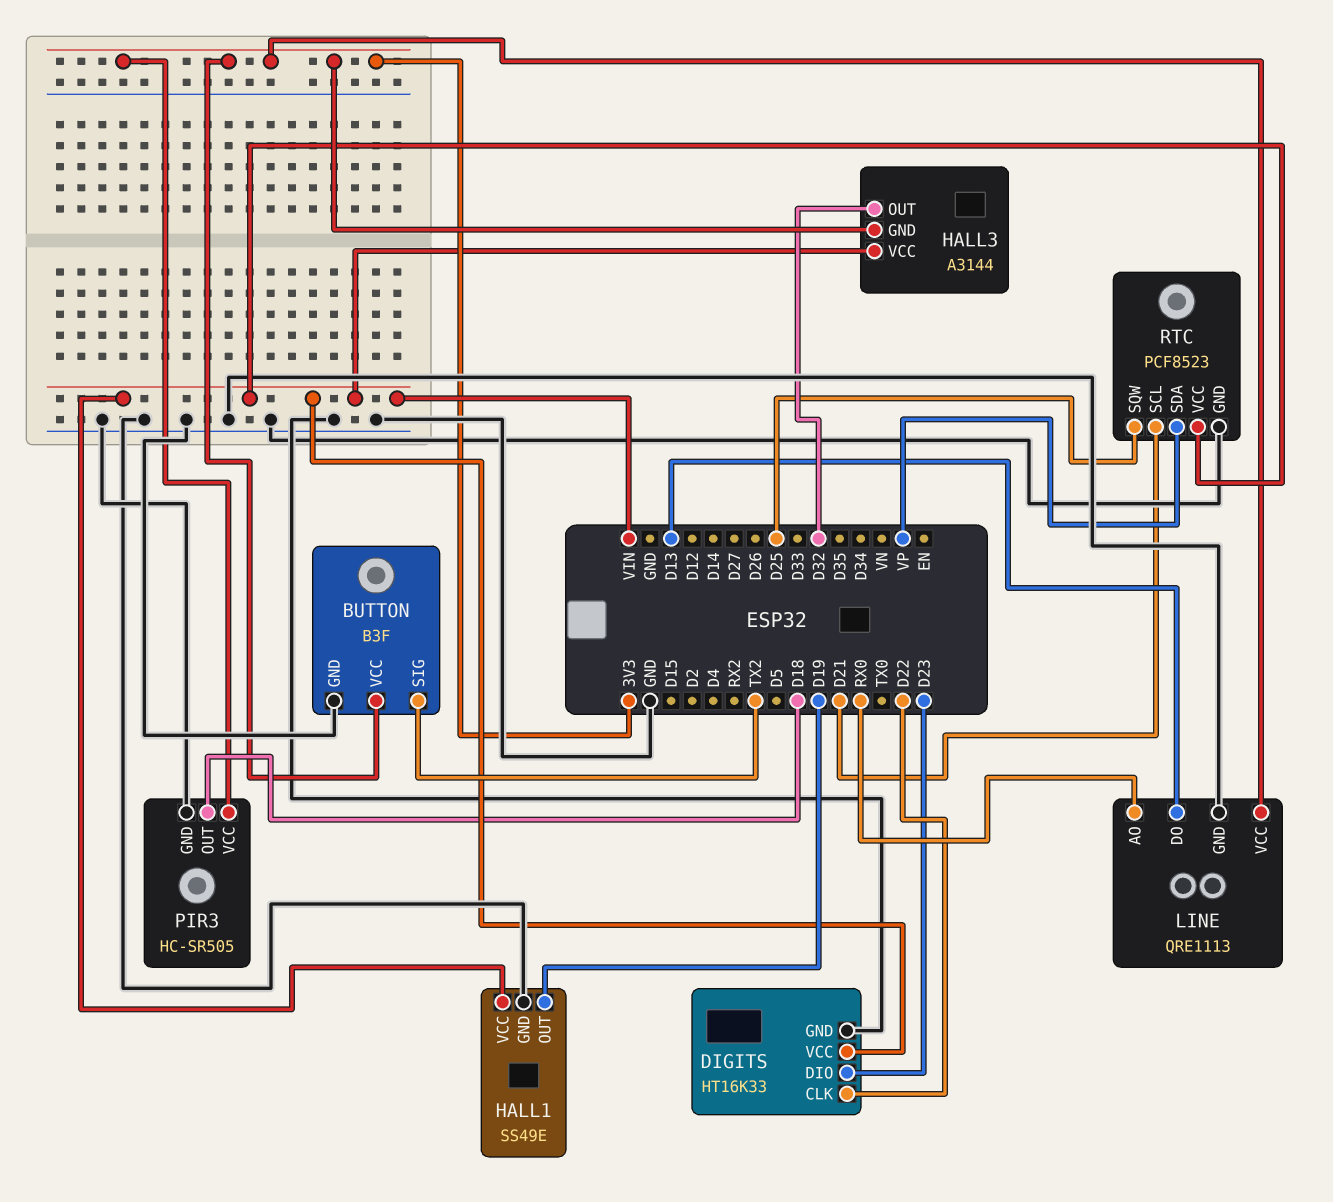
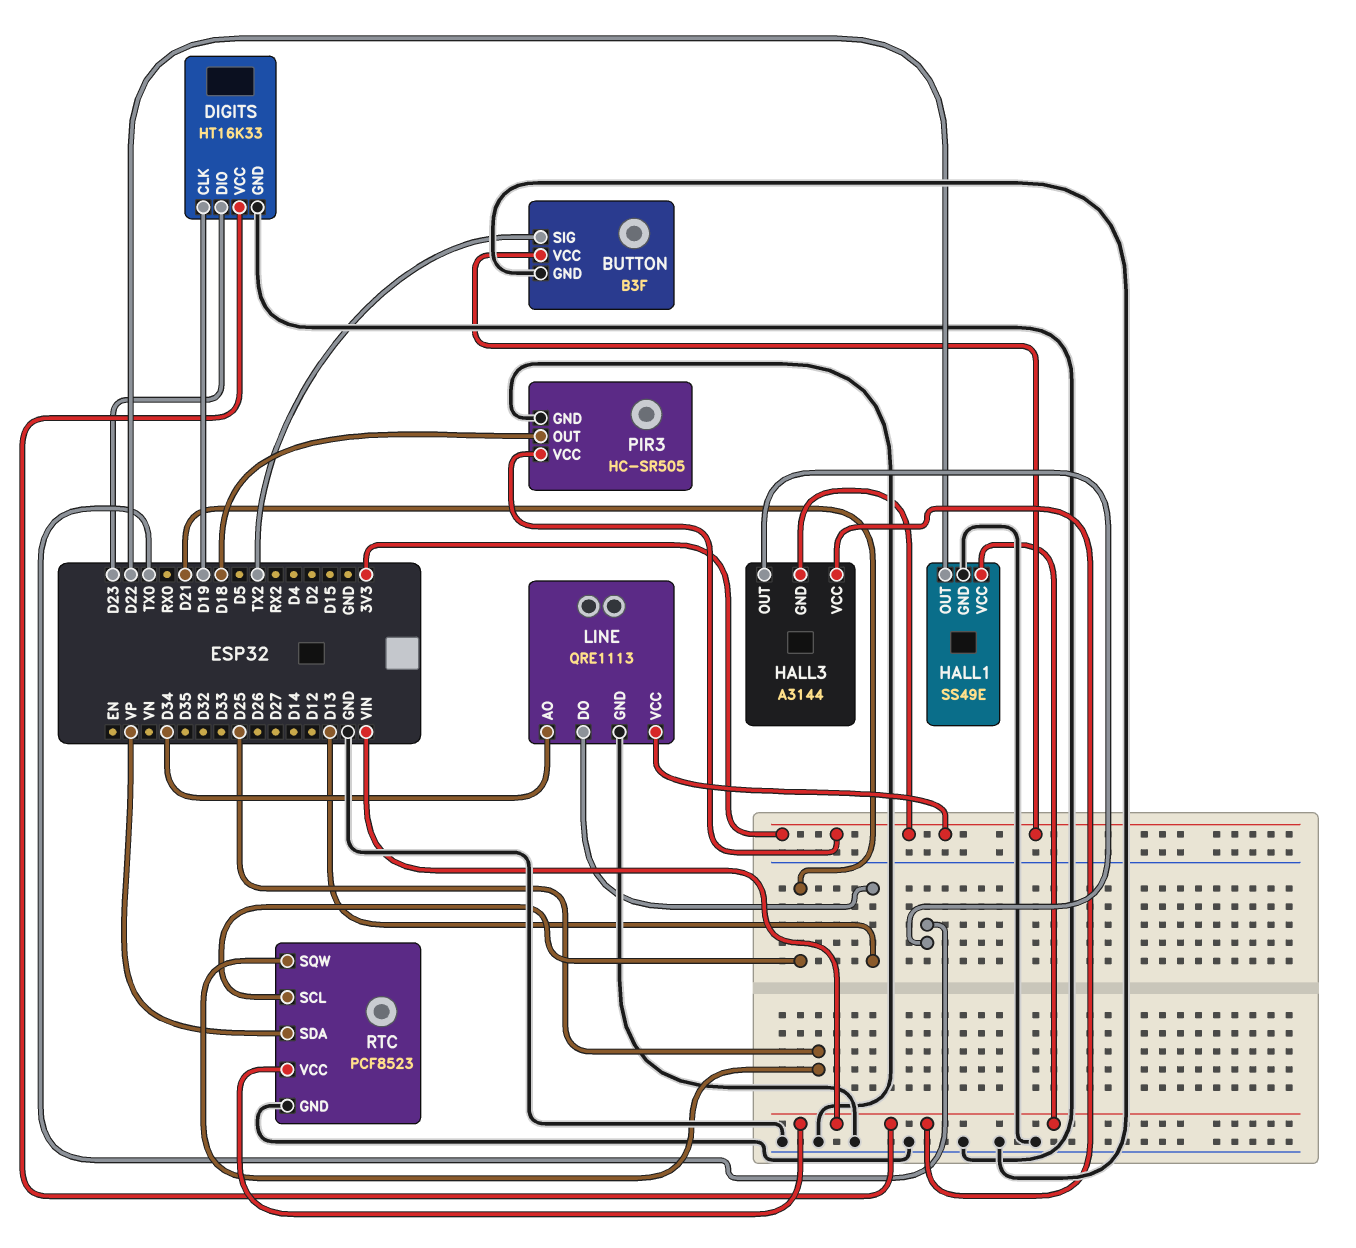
DIGITS pin CLK: D22 -> D19
HALL1 pin OUT: D19 -> D22
HALL3 pin OUT: D32 -> TX0
LINE pin AO: RX0 -> D34

